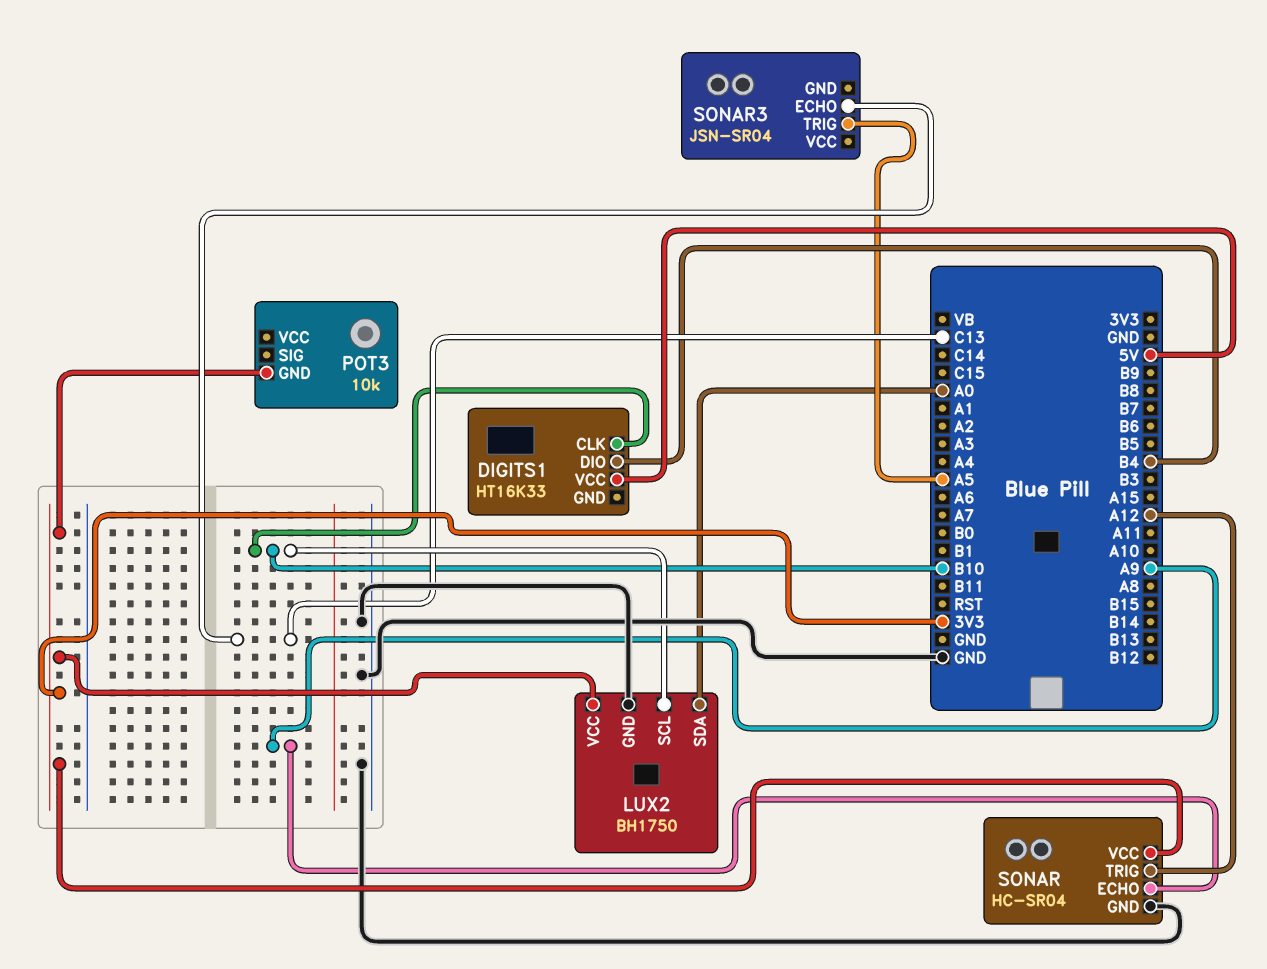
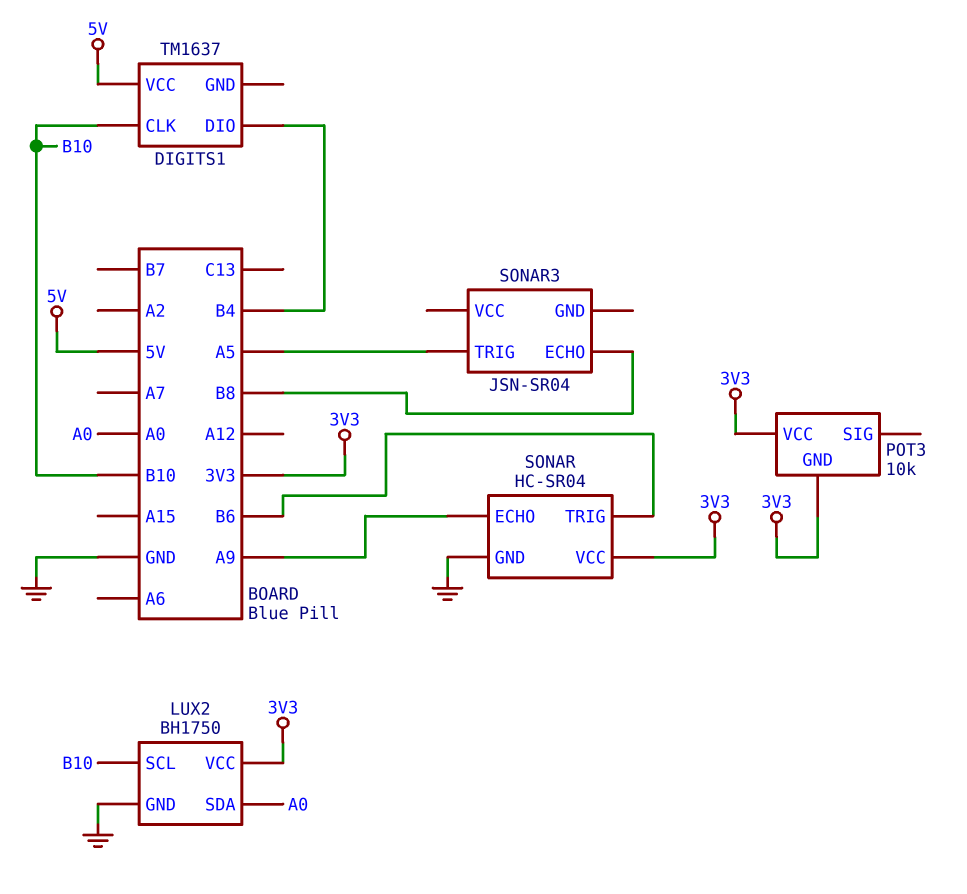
DIGITS1: HT16K33 -> TM1637
POT3 pin VCC: none -> 3V3
SONAR pin TRIG: A12 -> B6
SONAR3 pin ECHO: C13 -> B8

